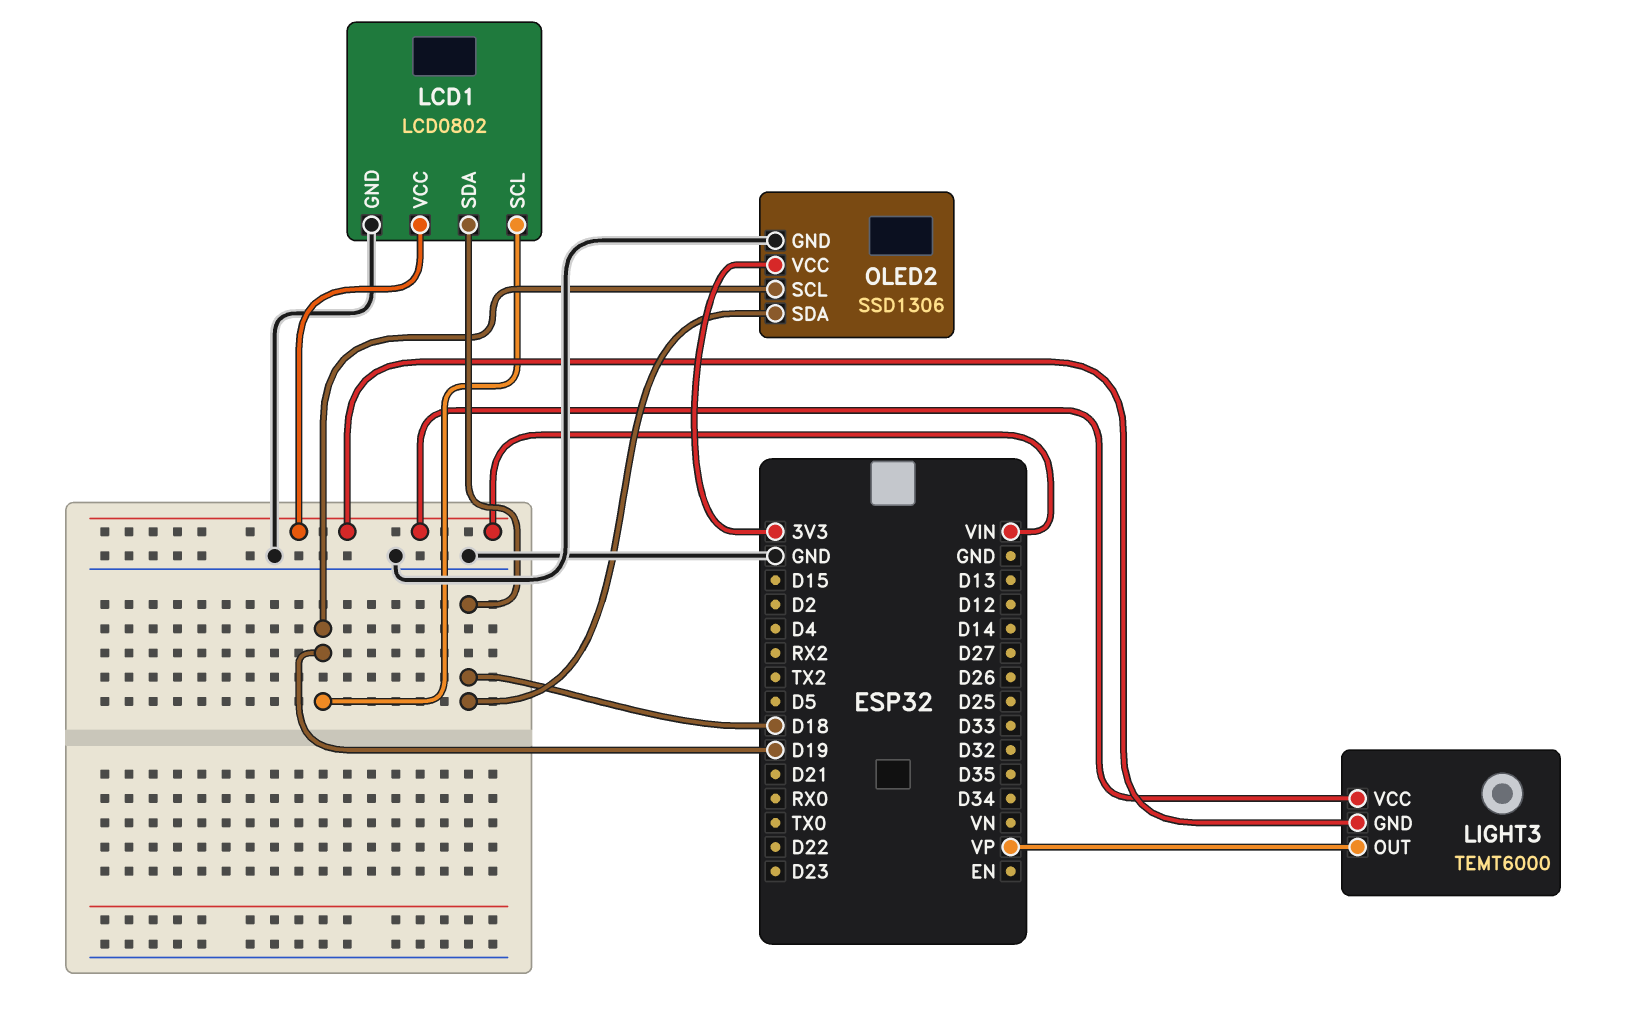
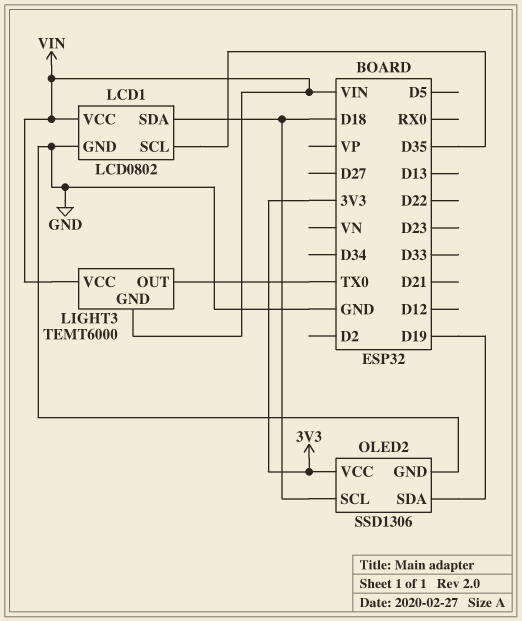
LCD1 pin SCL: D19 -> D35
LIGHT3 pin OUT: VP -> TX0
OLED2 pin SCL: D19 -> D18
OLED2 pin SDA: D18 -> D19

